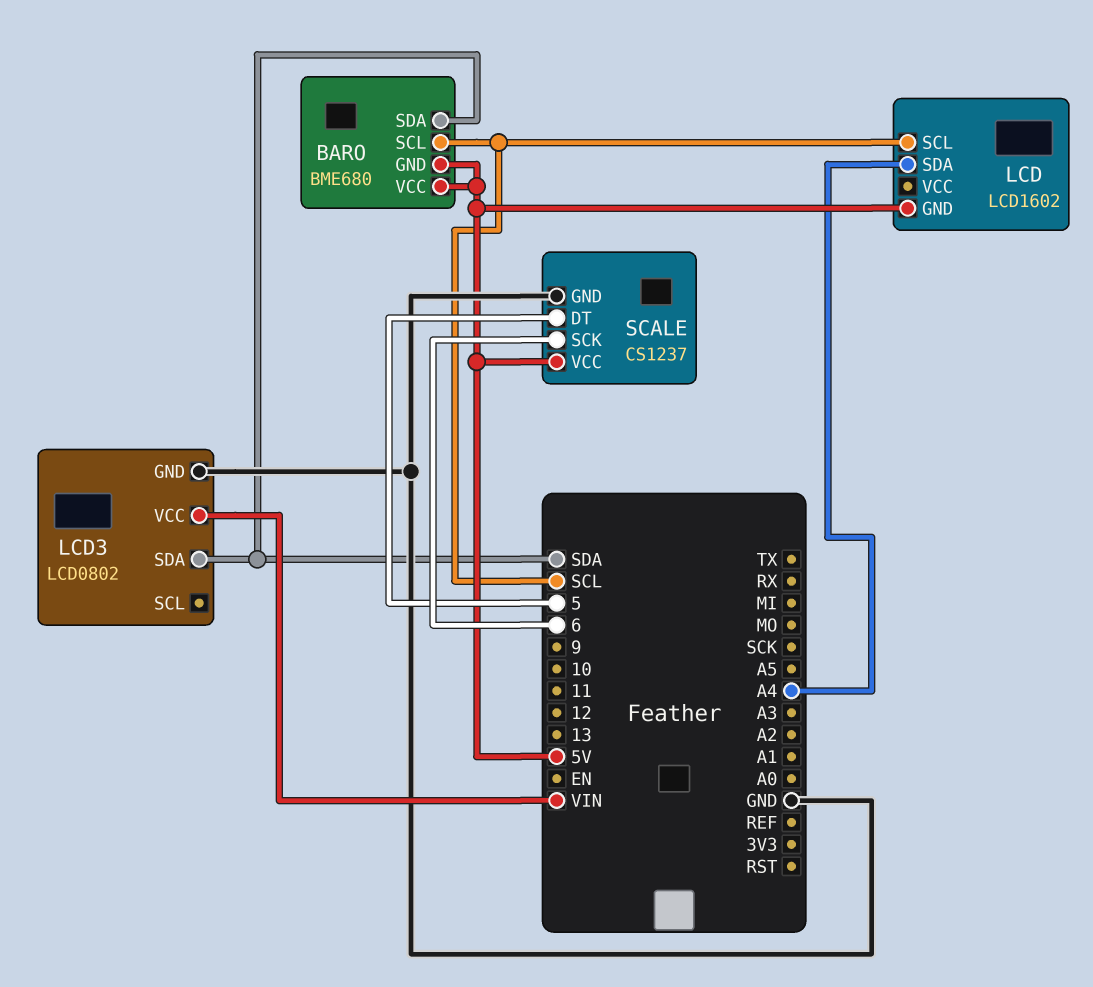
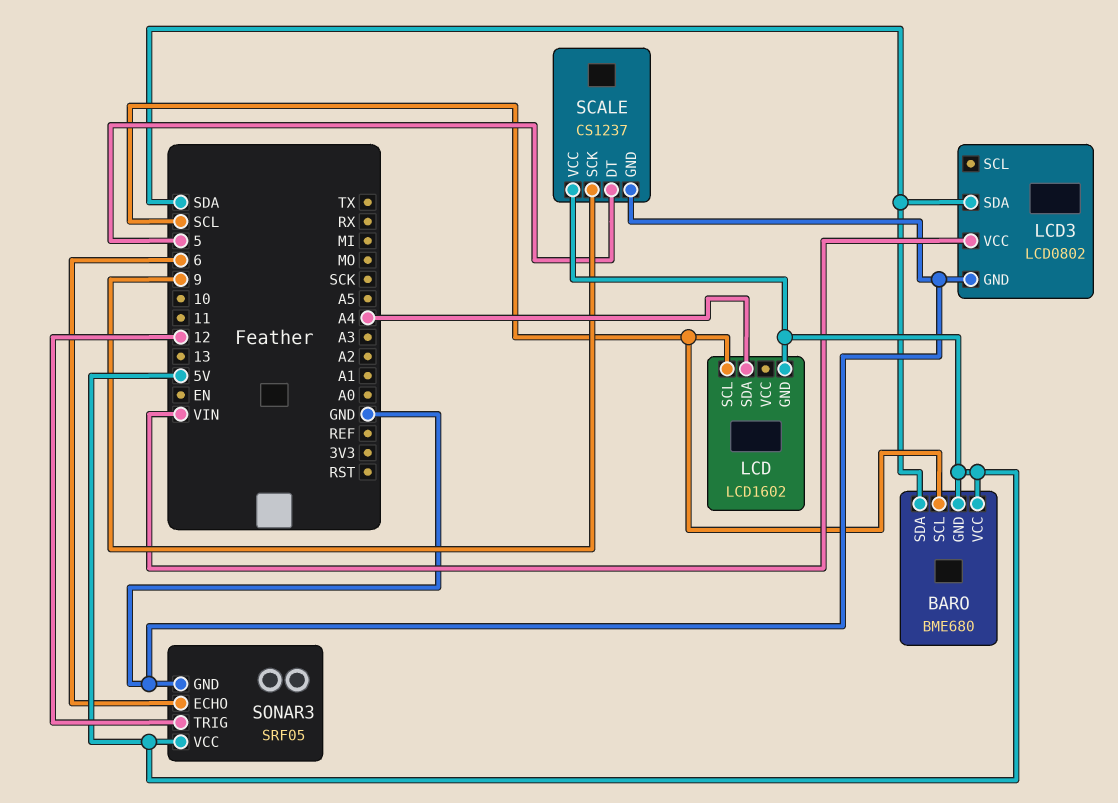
SCALE pin SCK: 6 -> 9
SONAR3: none -> SRF05
SONAR3 pin ECHO: none -> 6
SONAR3 pin GND: none -> GND
SONAR3 pin TRIG: none -> 12
SONAR3 pin VCC: none -> 5V

